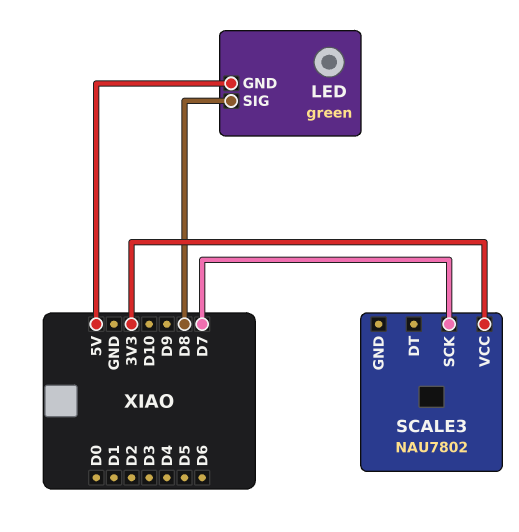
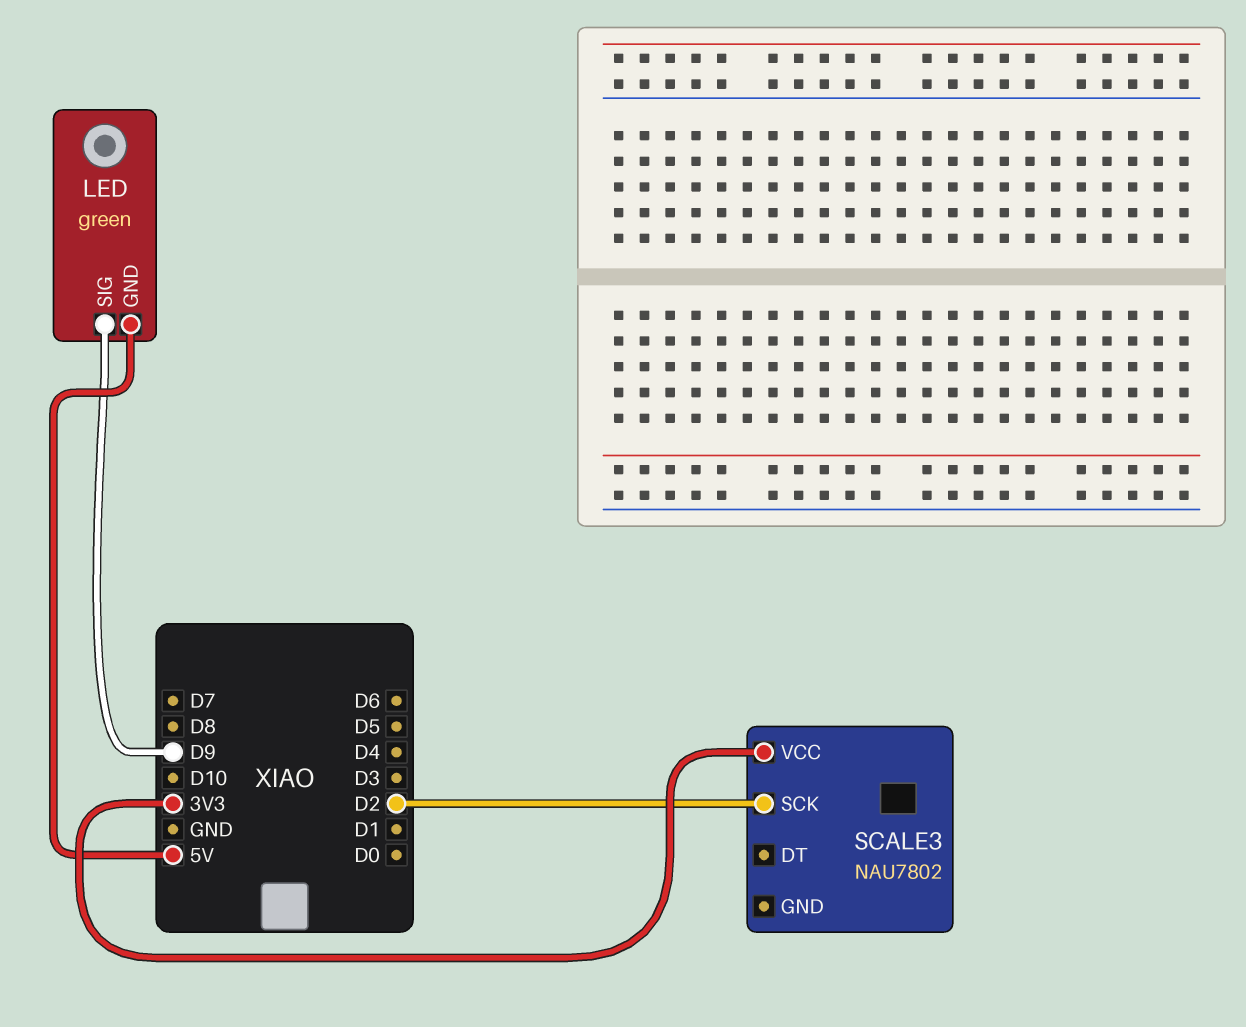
LED pin SIG: D8 -> D9
SCALE3 pin SCK: D7 -> D2

